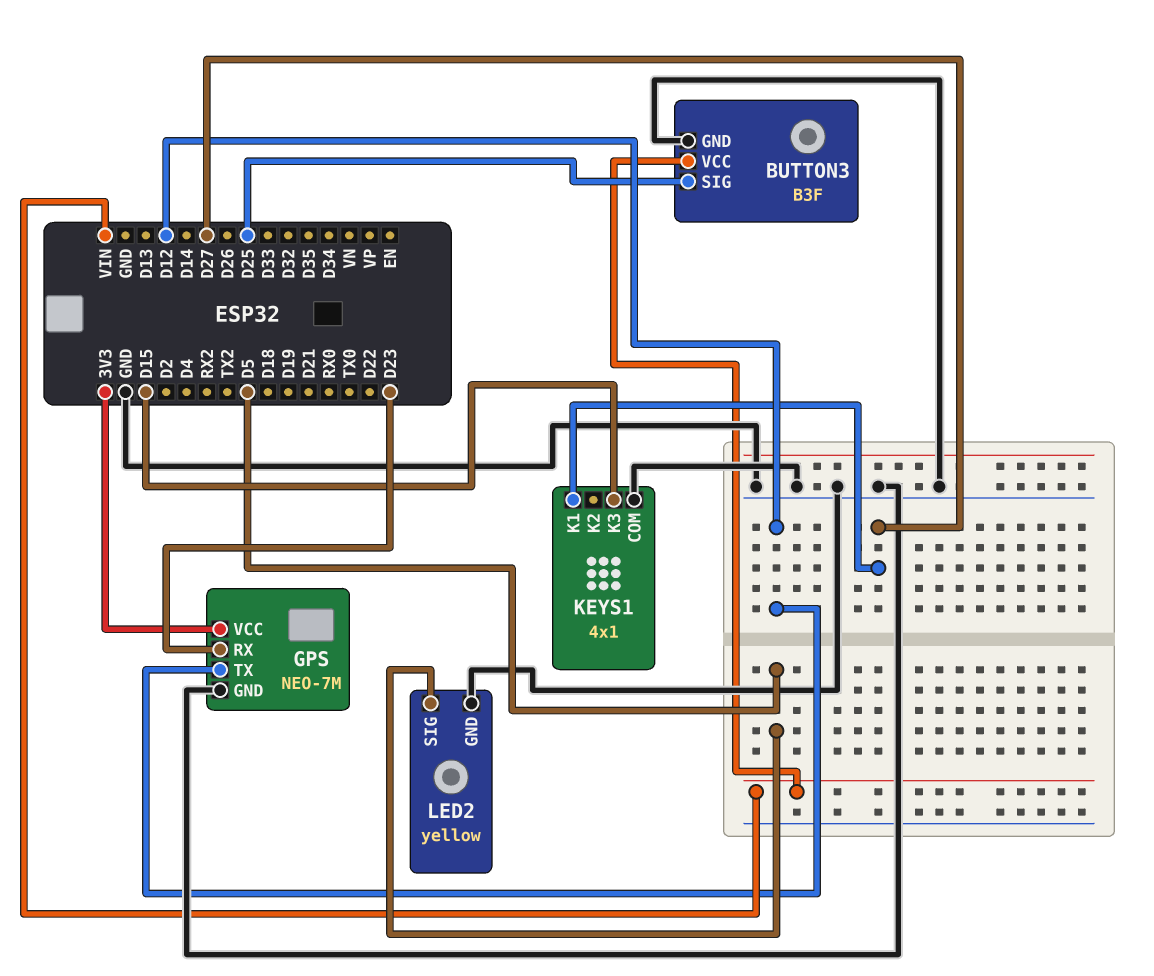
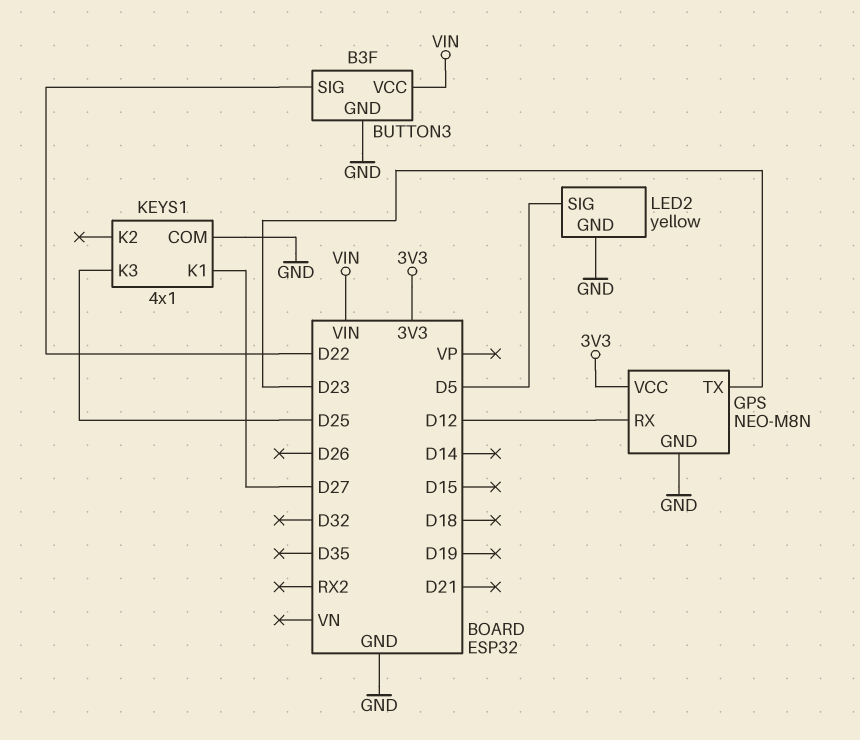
BUTTON3 pin SIG: D25 -> D22
GPS: NEO-7M -> NEO-M8N
GPS pin RX: D23 -> D12
GPS pin TX: D12 -> D23
KEYS1 pin K3: D15 -> D25

